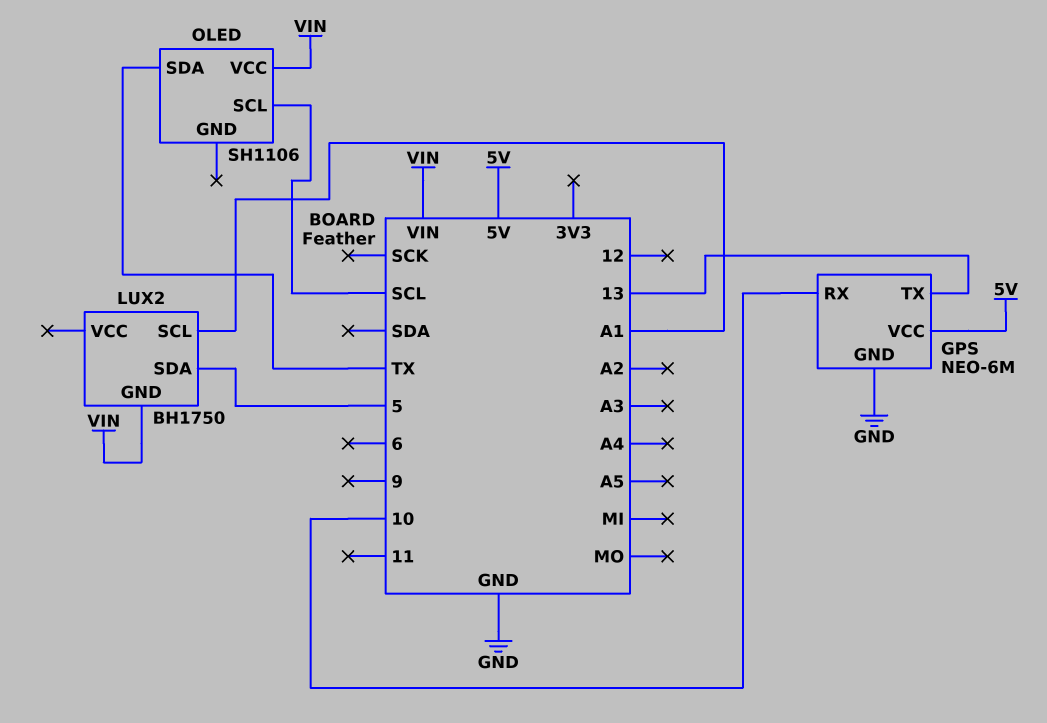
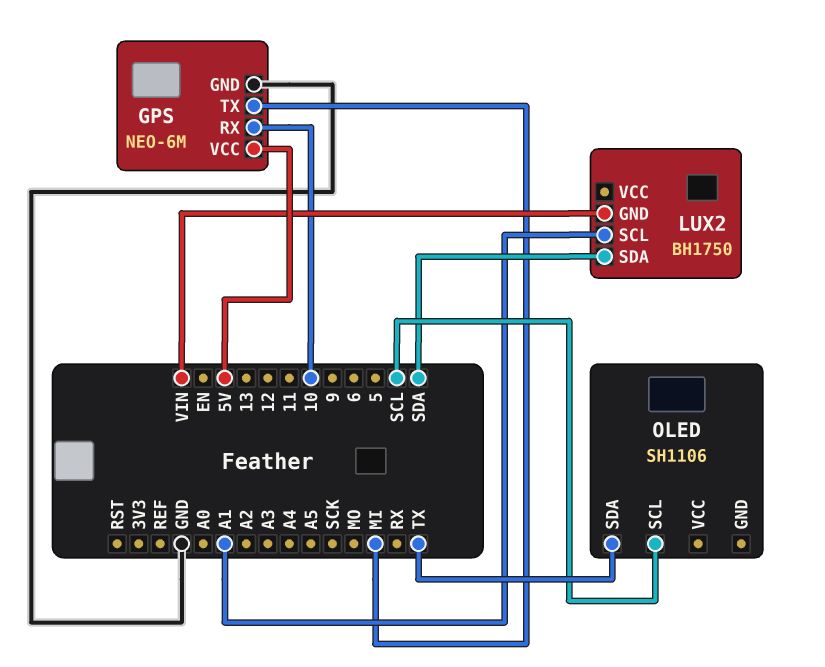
GPS pin TX: 13 -> MI
LUX2 pin SDA: 5 -> SDA
OLED pin VCC: VIN -> none

